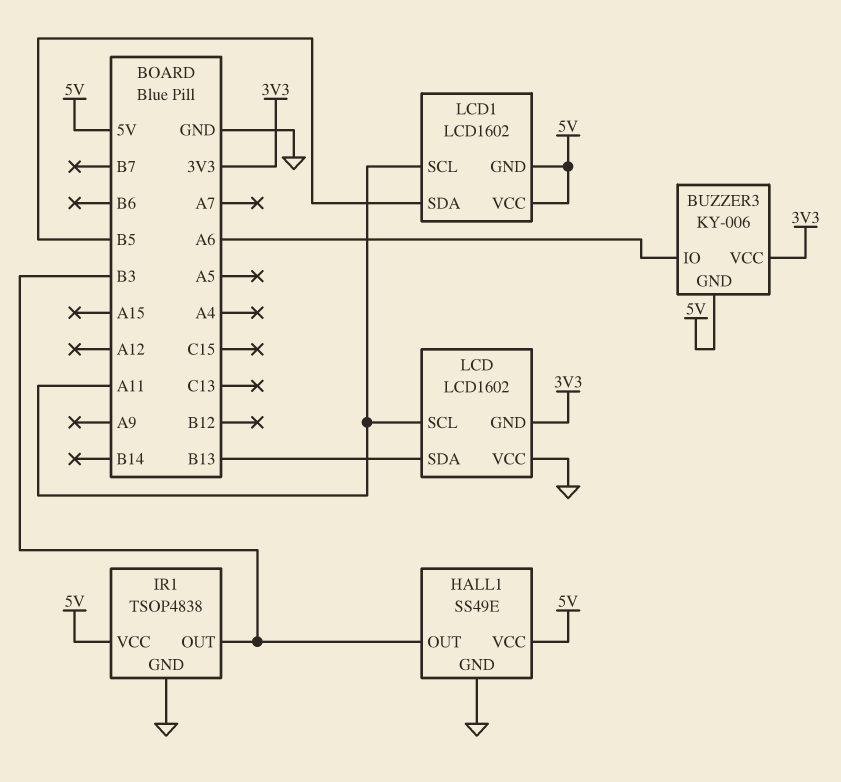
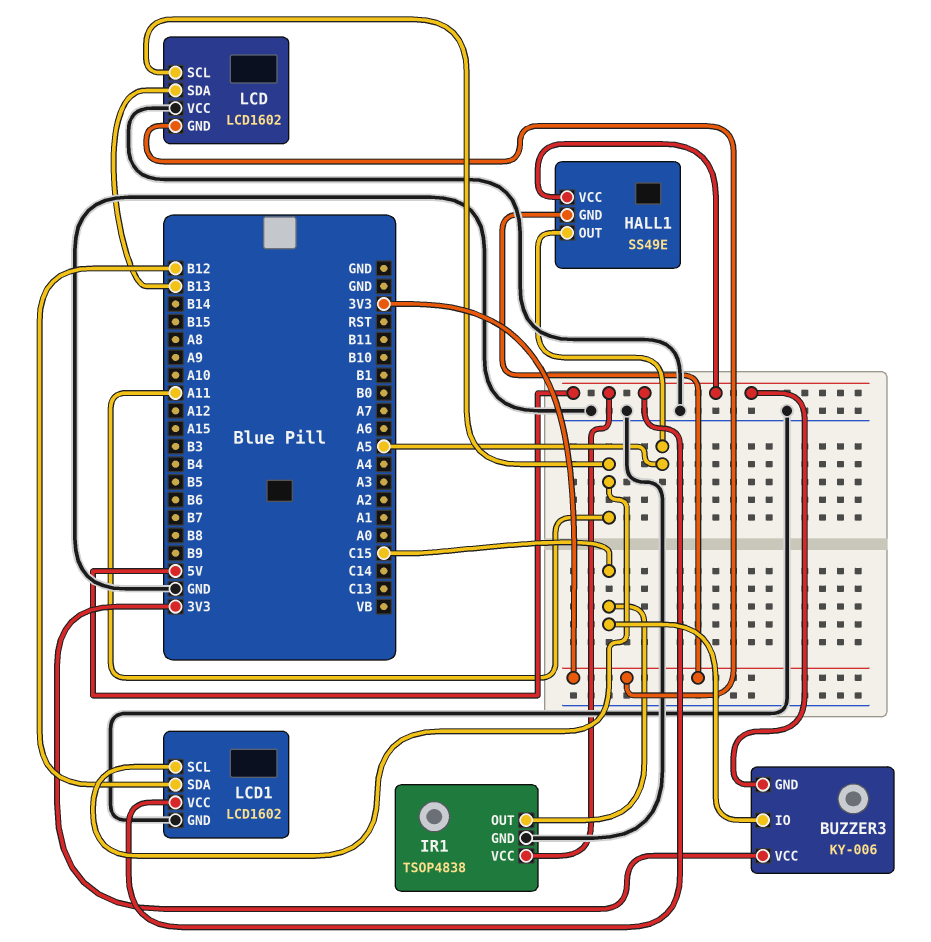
BUZZER3 pin IO: A6 -> C15
HALL1 pin GND: GND -> 3V3
HALL1 pin OUT: B3 -> A5
IR1 pin OUT: B3 -> C15
LCD1 pin GND: 5V -> GND
LCD1 pin SDA: B5 -> B12

